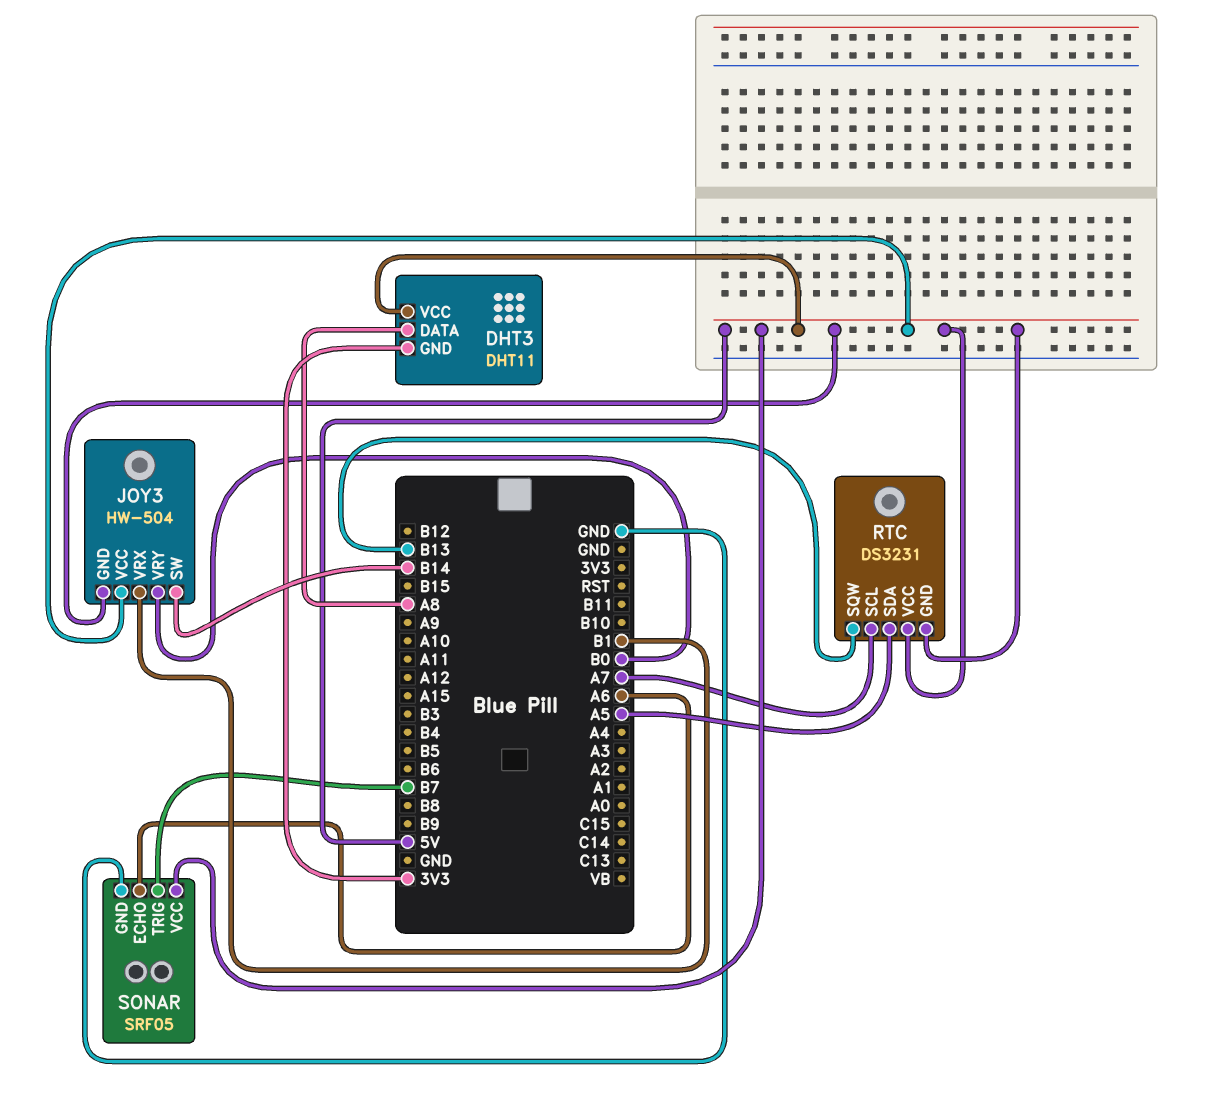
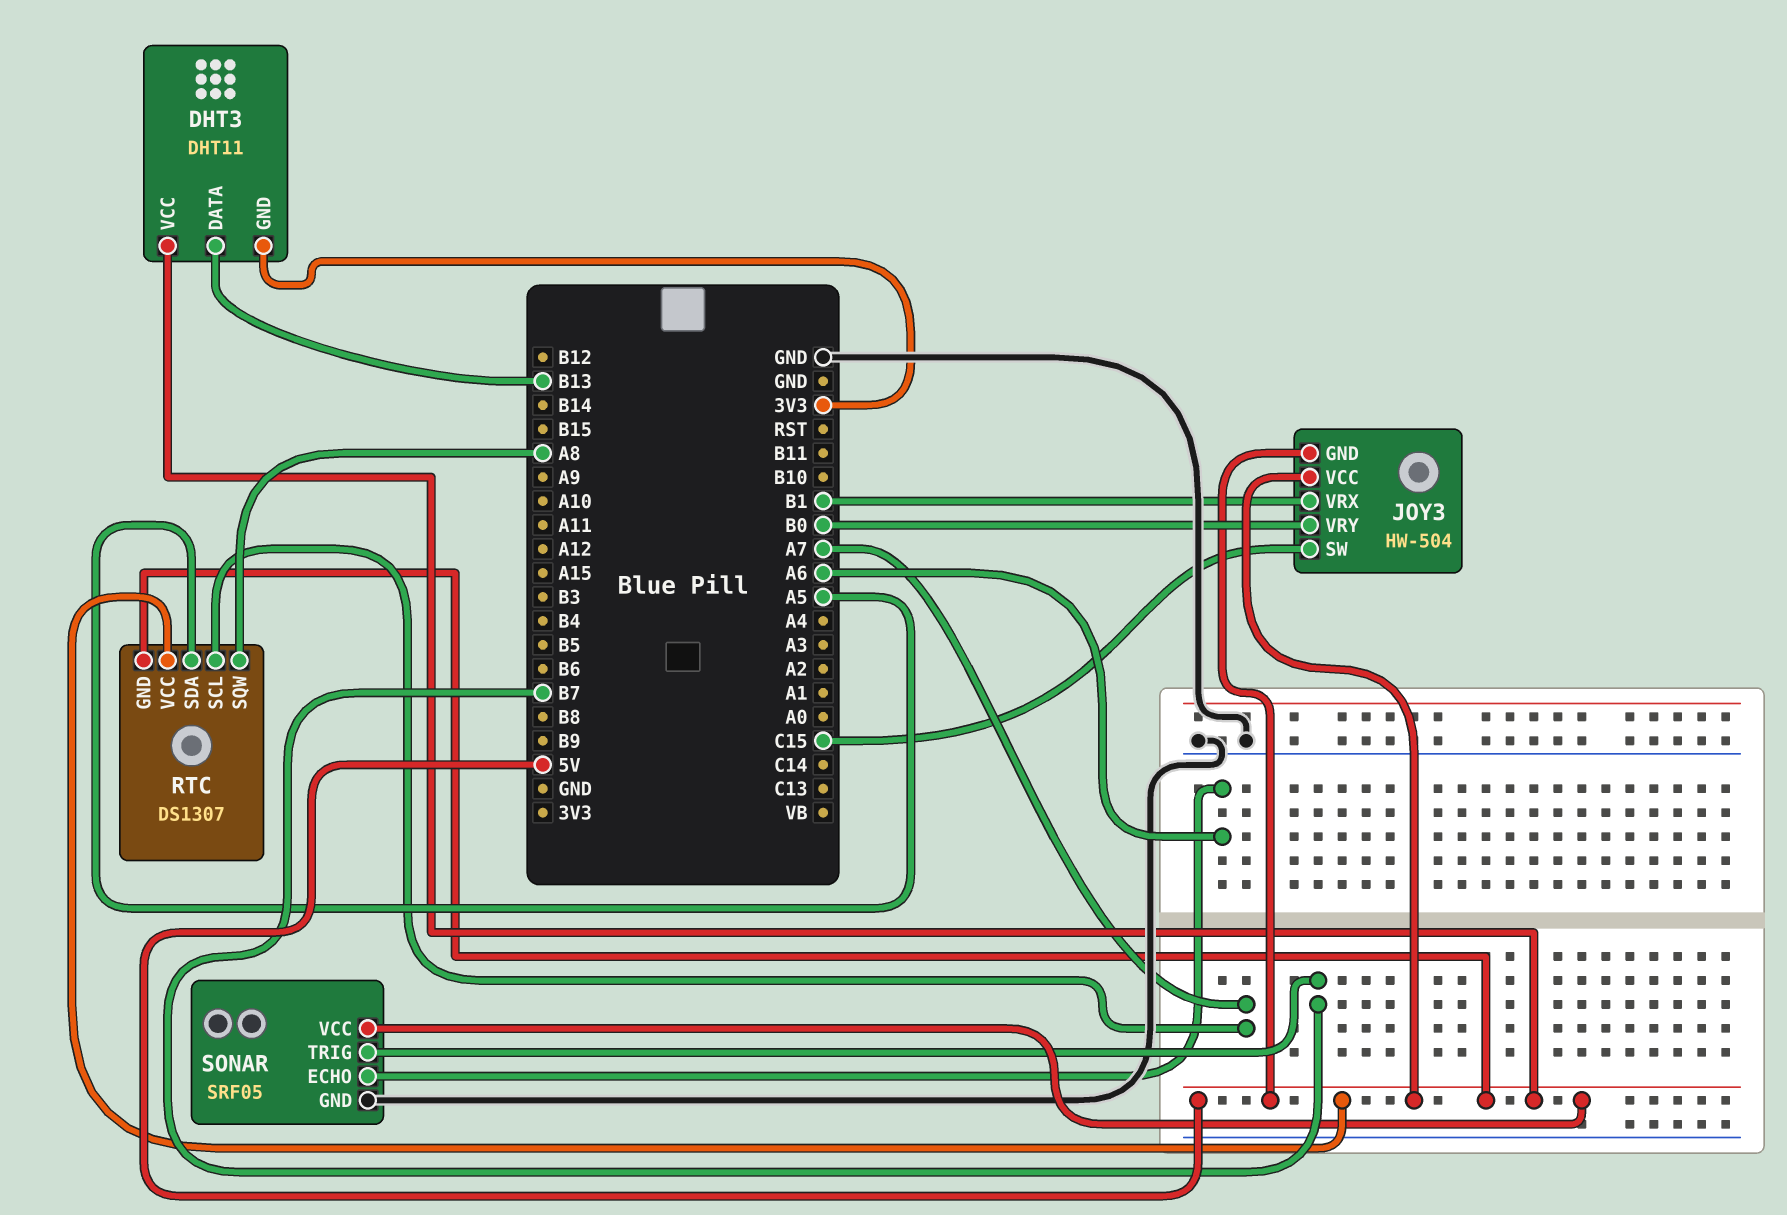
DHT3 pin DATA: A8 -> B13
JOY3 pin SW: B14 -> C15
RTC: DS3231 -> DS1307
RTC pin SQW: B13 -> A8

